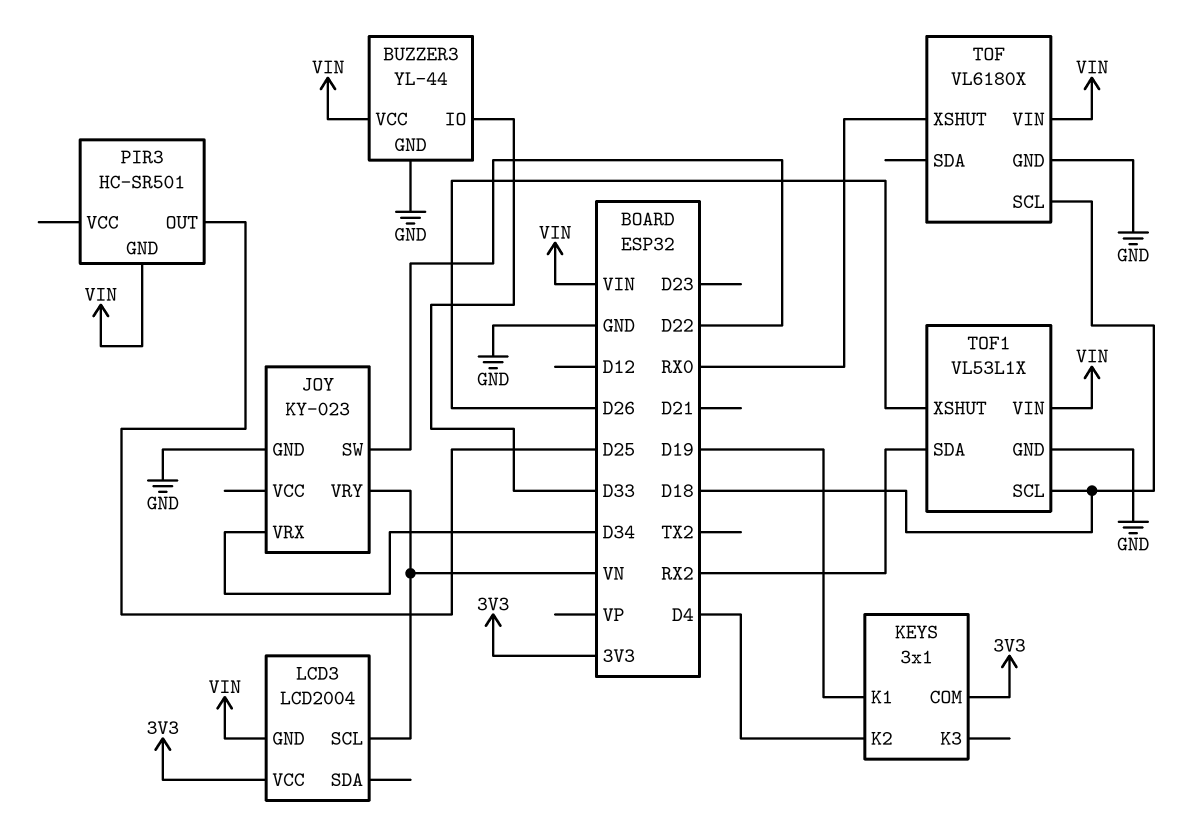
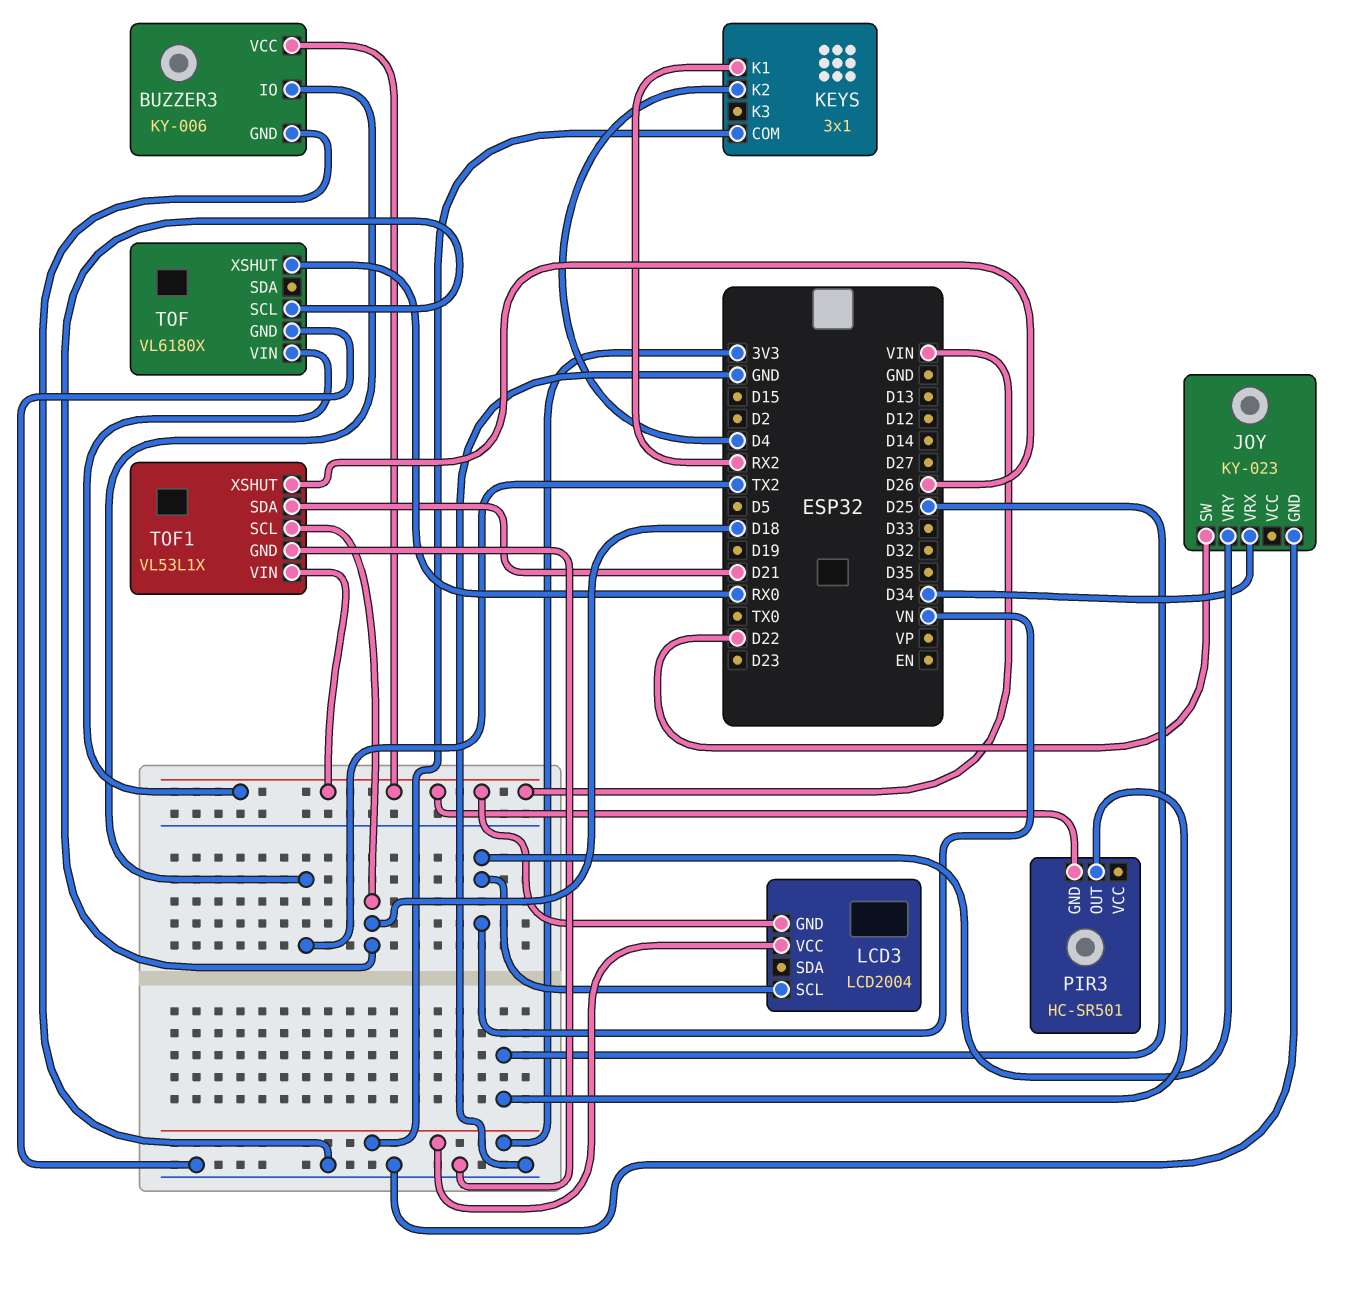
BUZZER3: YL-44 -> KY-006
BUZZER3 pin IO: D33 -> TX2
KEYS pin K1: D19 -> RX2
TOF1 pin SDA: RX2 -> D21

